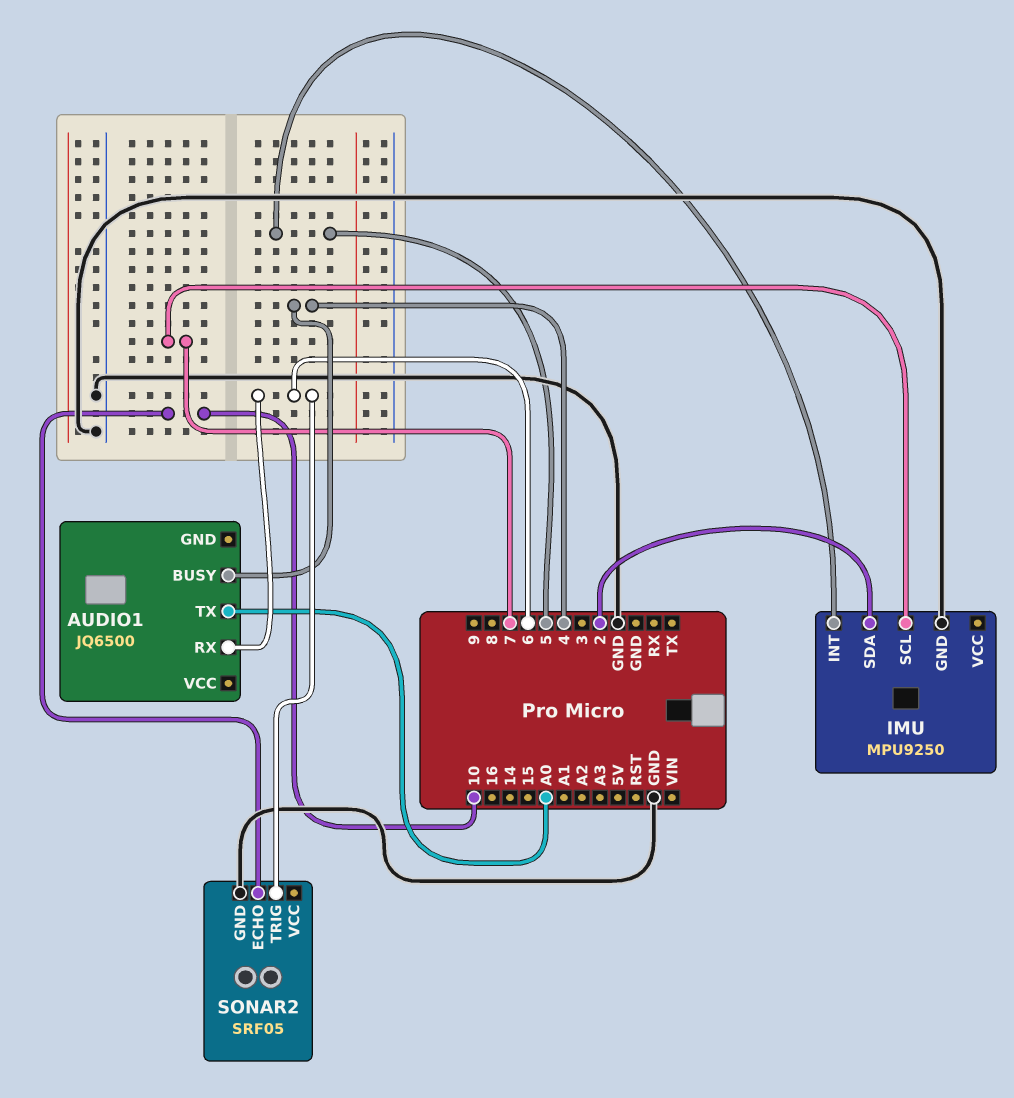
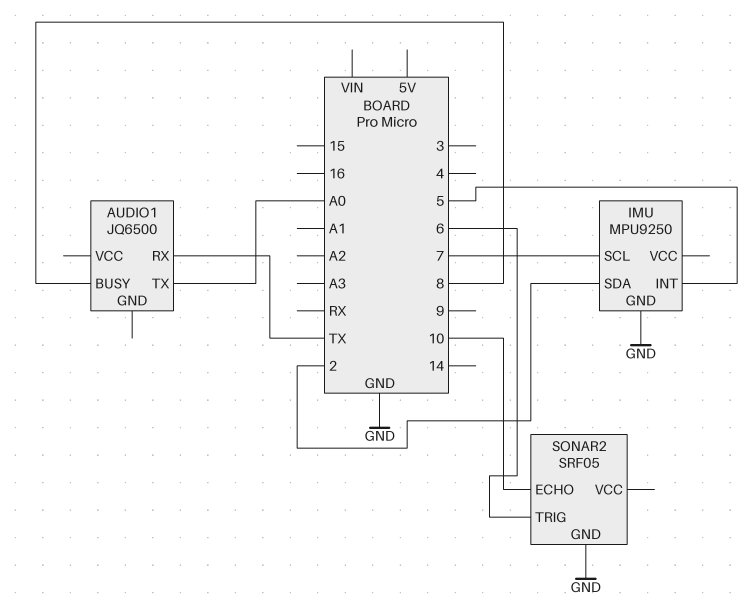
AUDIO1 pin BUSY: 4 -> 8
AUDIO1 pin RX: 6 -> TX

